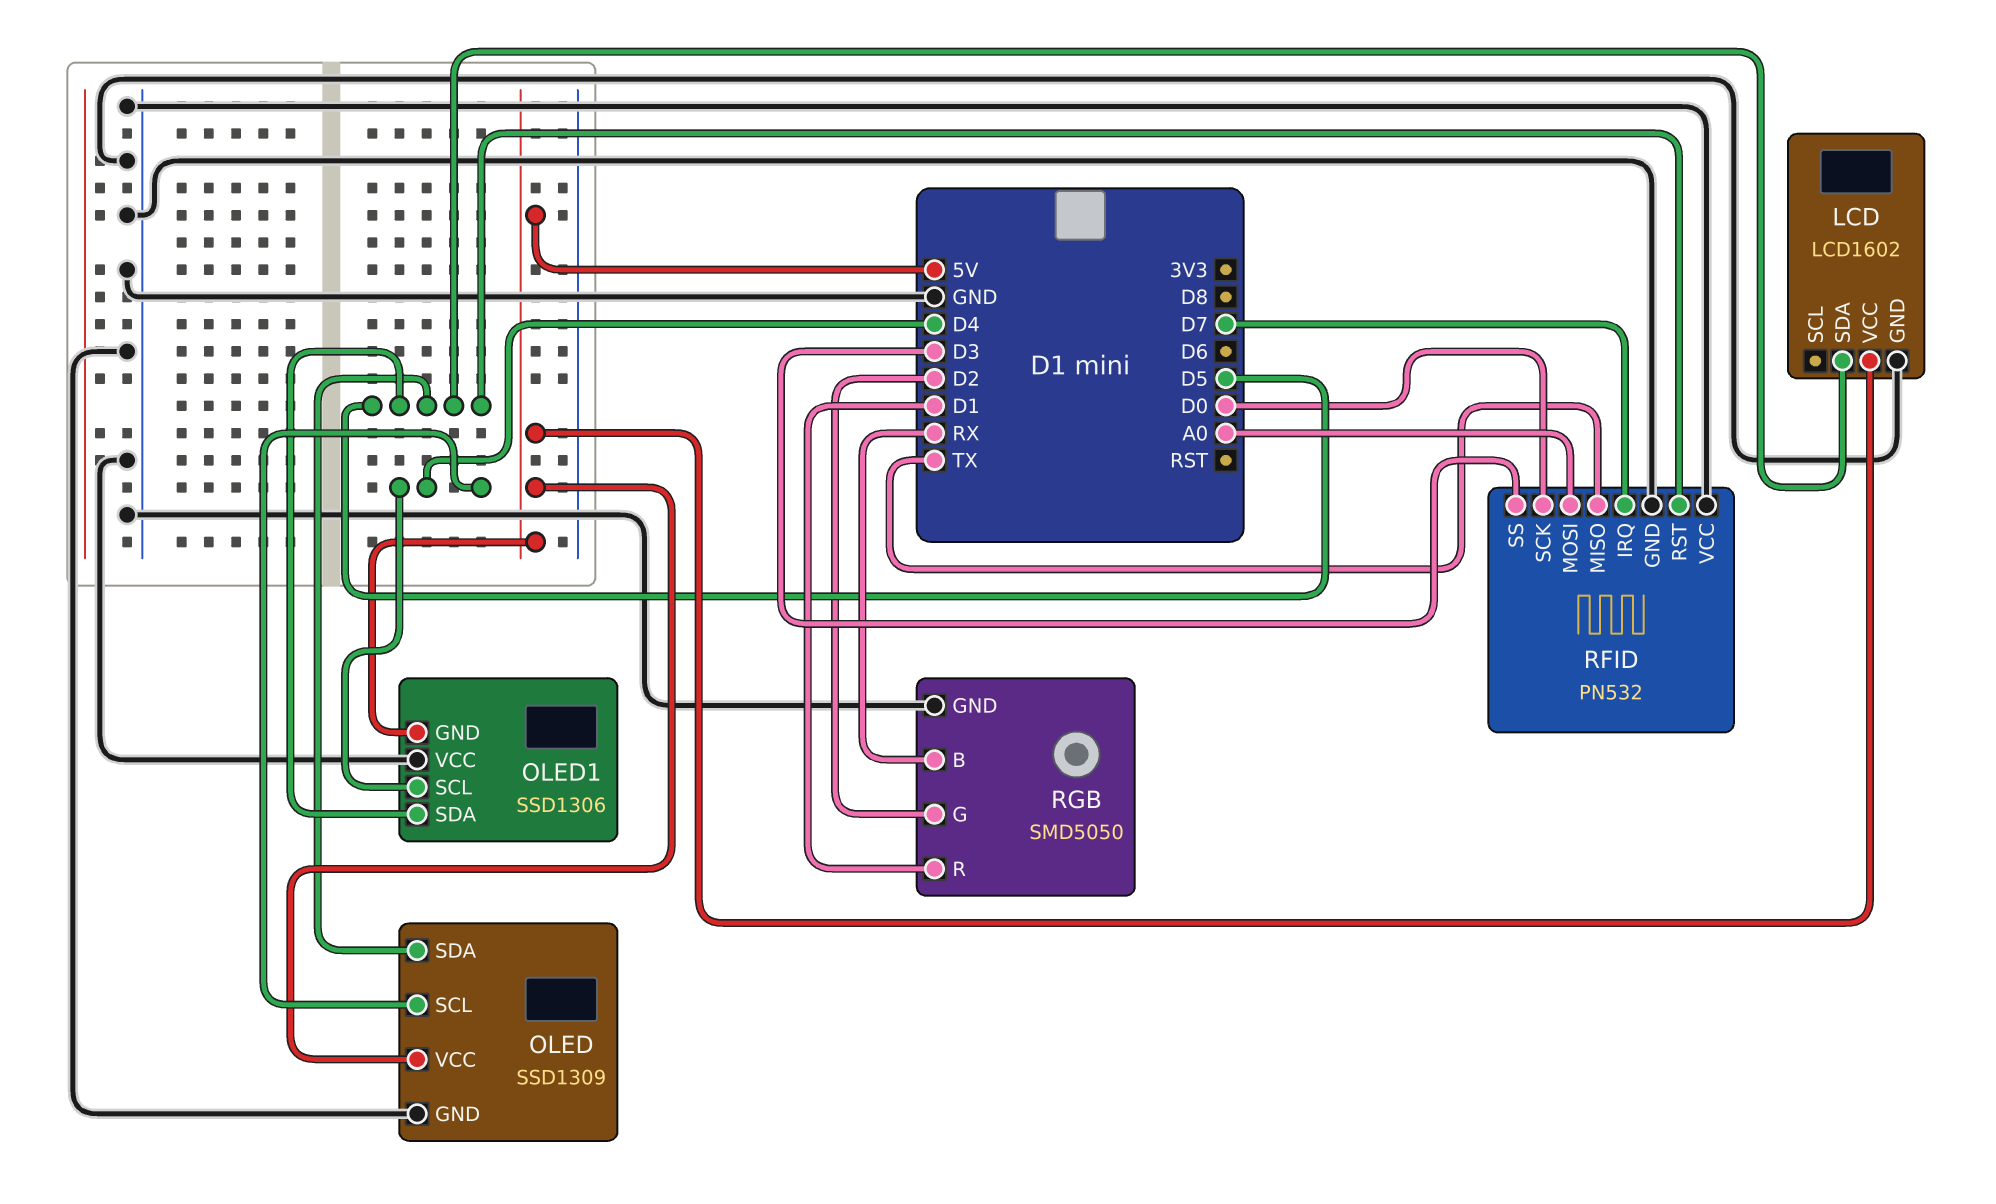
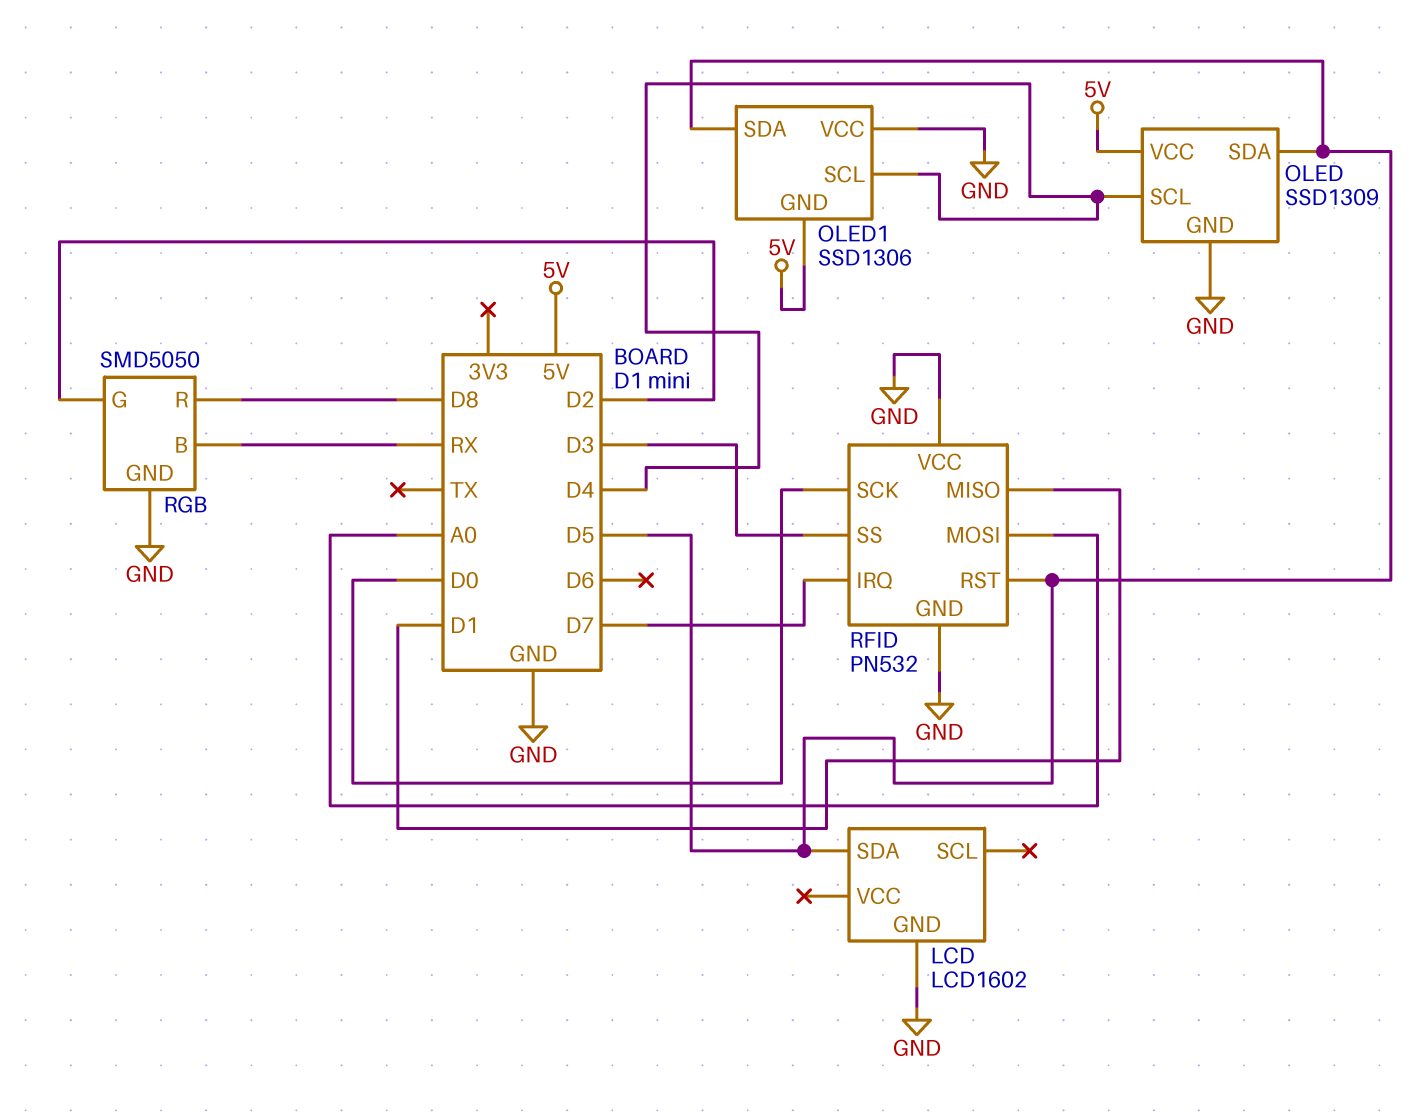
LCD pin VCC: 5V -> none
RFID pin MISO: TX -> D1
RGB pin R: D1 -> D8

